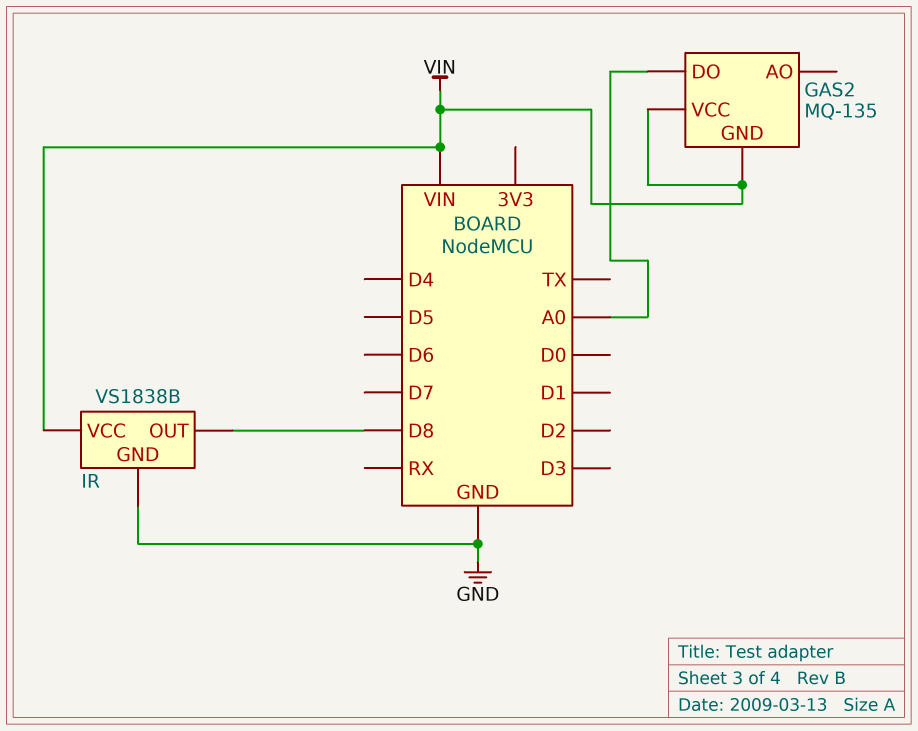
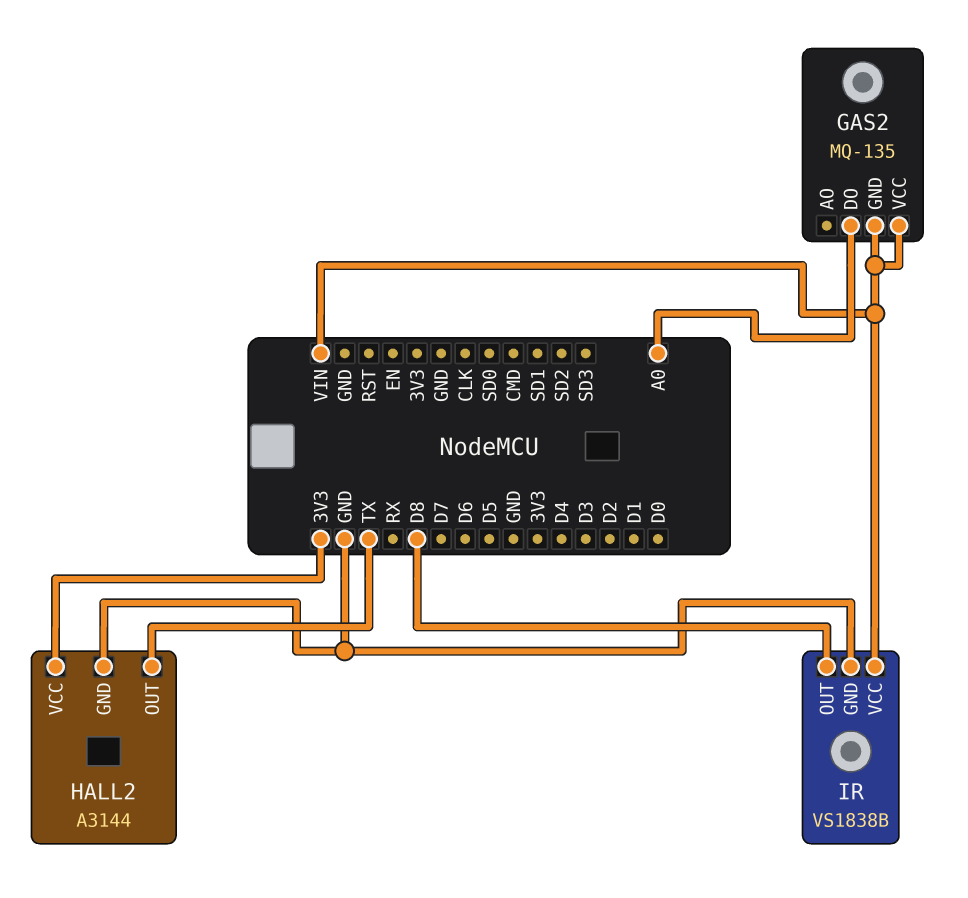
HALL2: none -> A3144
HALL2 pin GND: none -> GND
HALL2 pin OUT: none -> TX
HALL2 pin VCC: none -> 3V3

